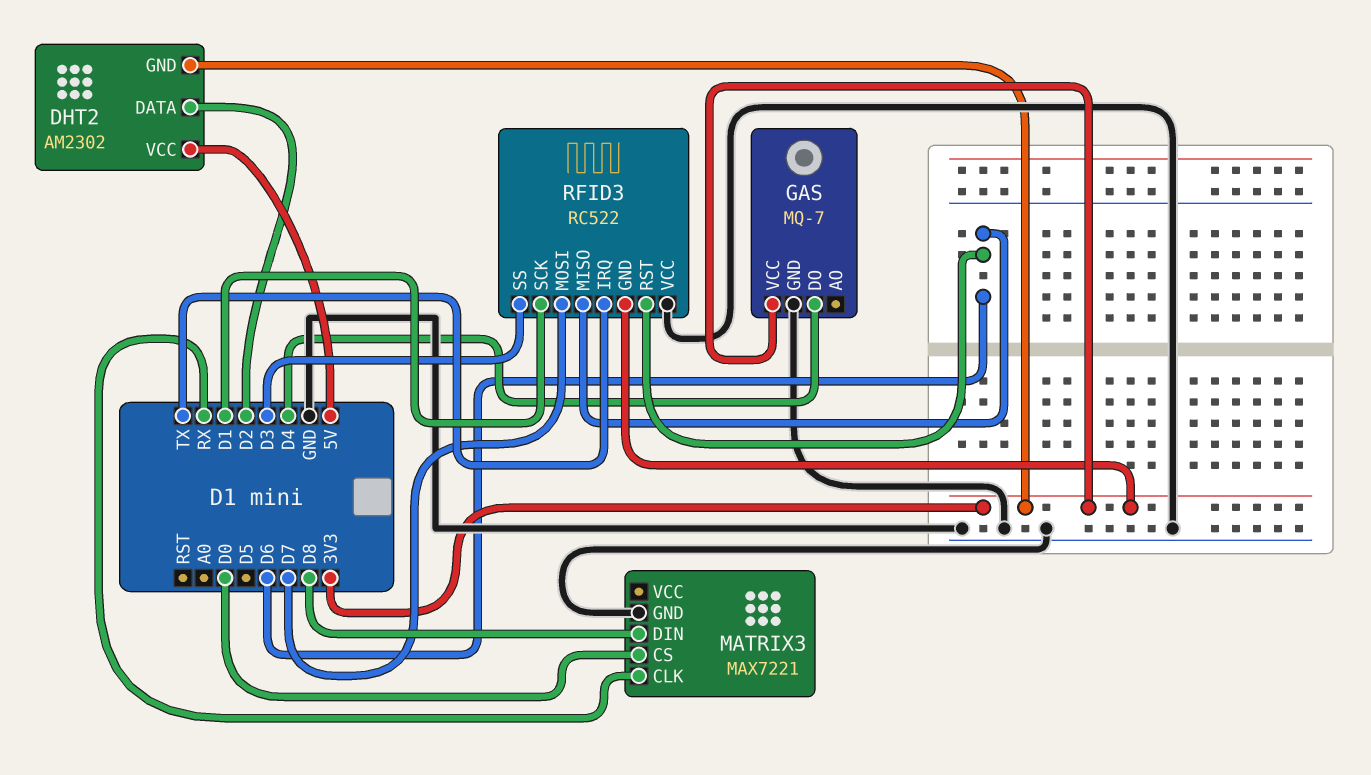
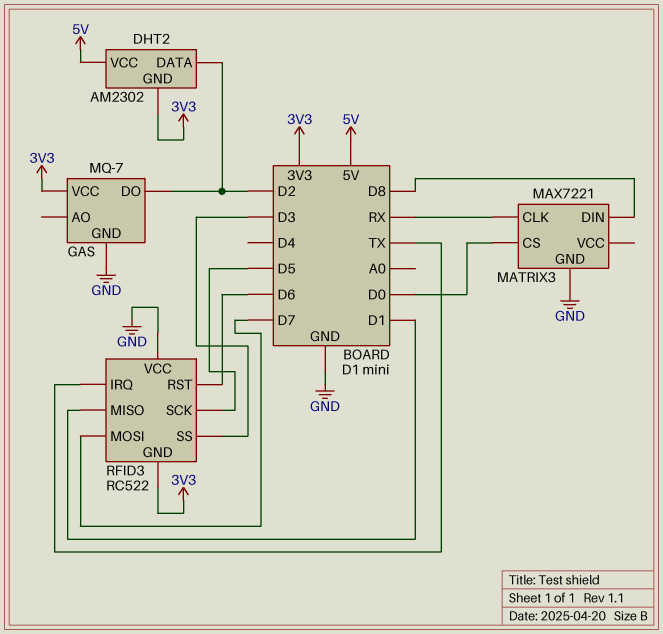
GAS pin DO: D4 -> D2
RFID3 pin MISO: D6 -> D1
RFID3 pin SCK: D1 -> D5

